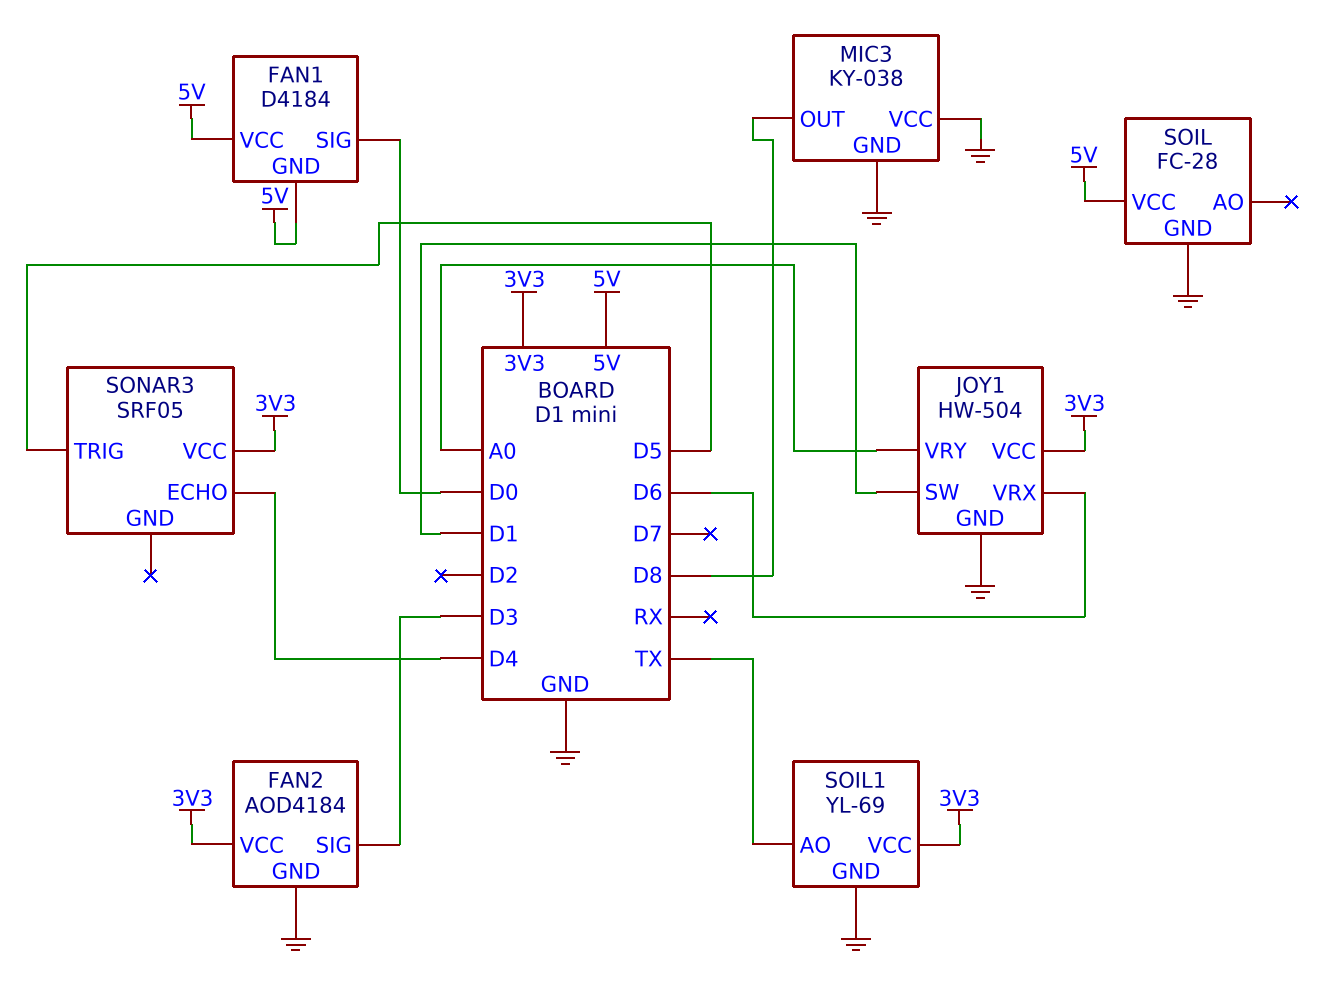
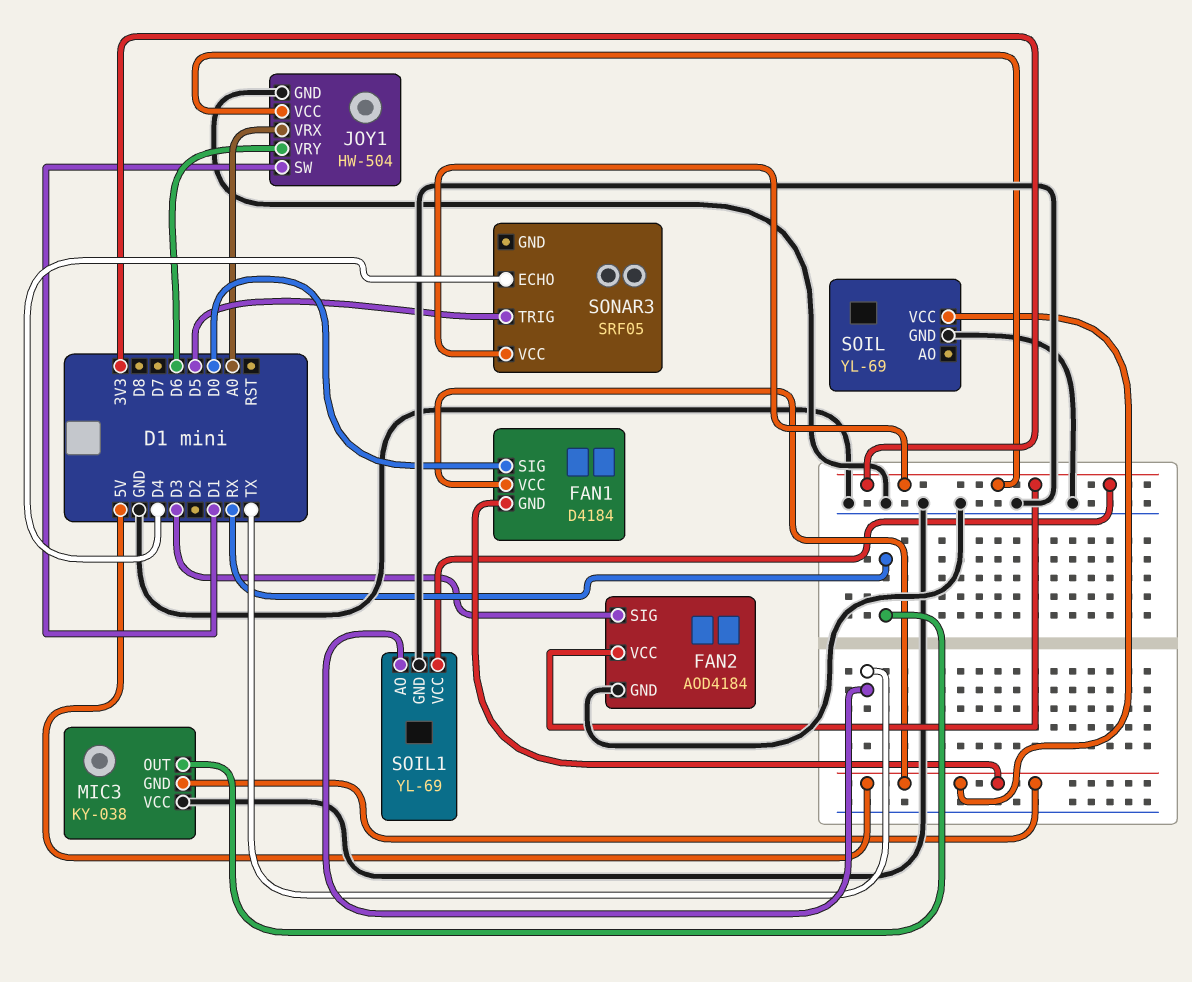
JOY1 pin VRX: D6 -> A0
JOY1 pin VRY: A0 -> D6
MIC3 pin GND: GND -> 5V
MIC3 pin OUT: D8 -> RX
SOIL: FC-28 -> YL-69

